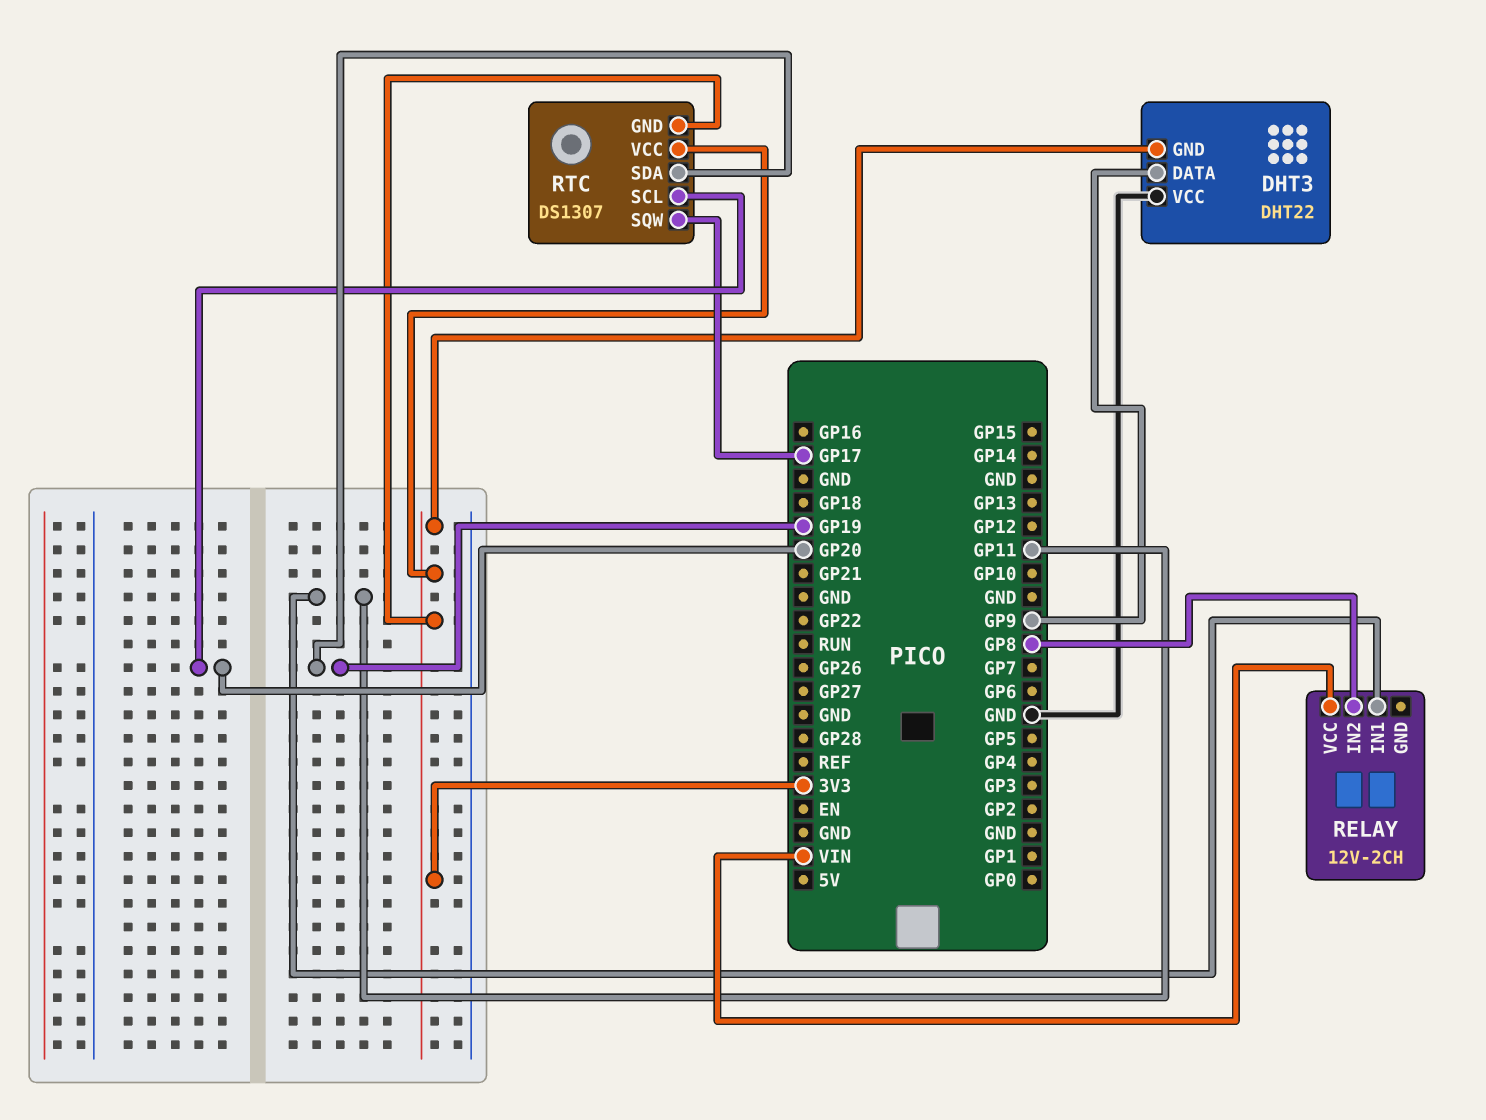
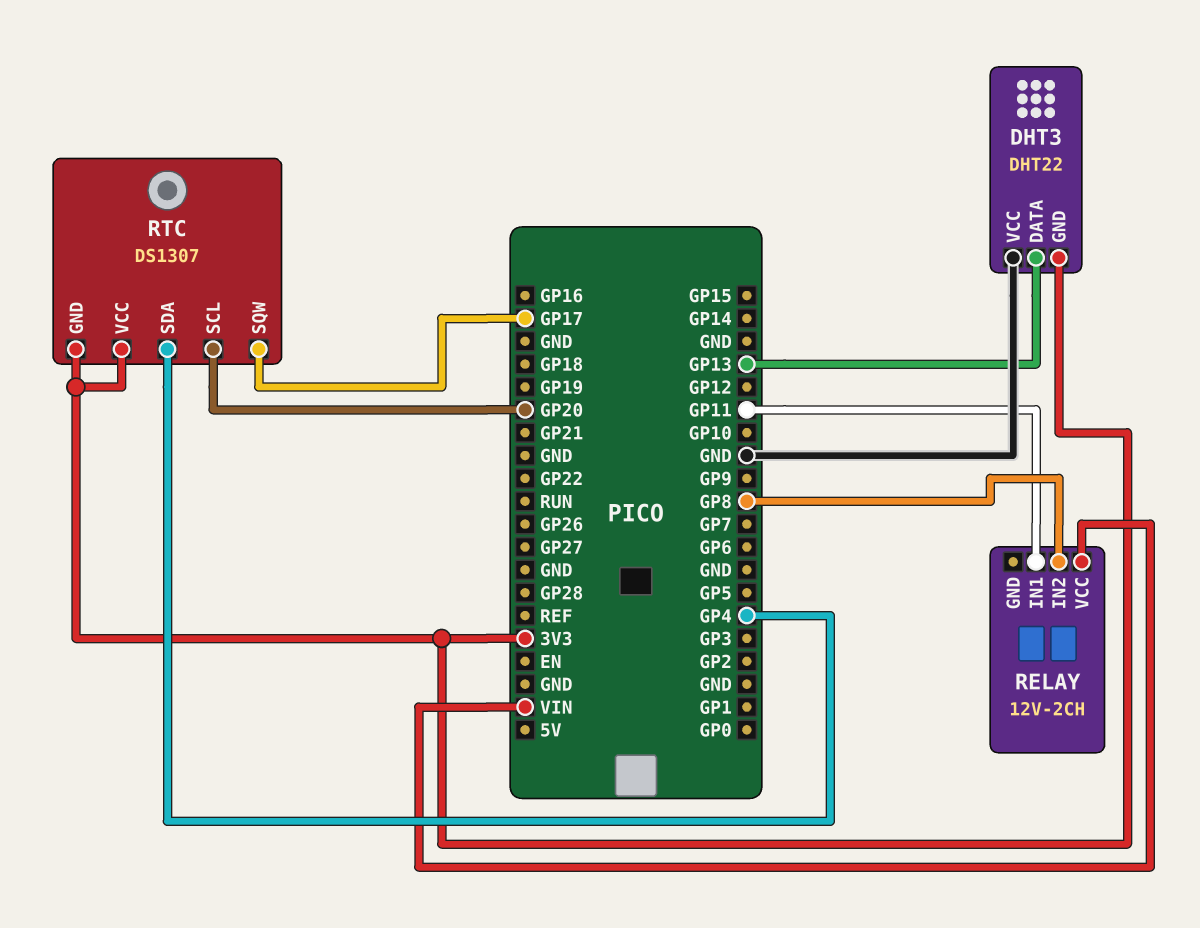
DHT3 pin DATA: GP9 -> GP13
RTC pin SDA: GP19 -> GP4

